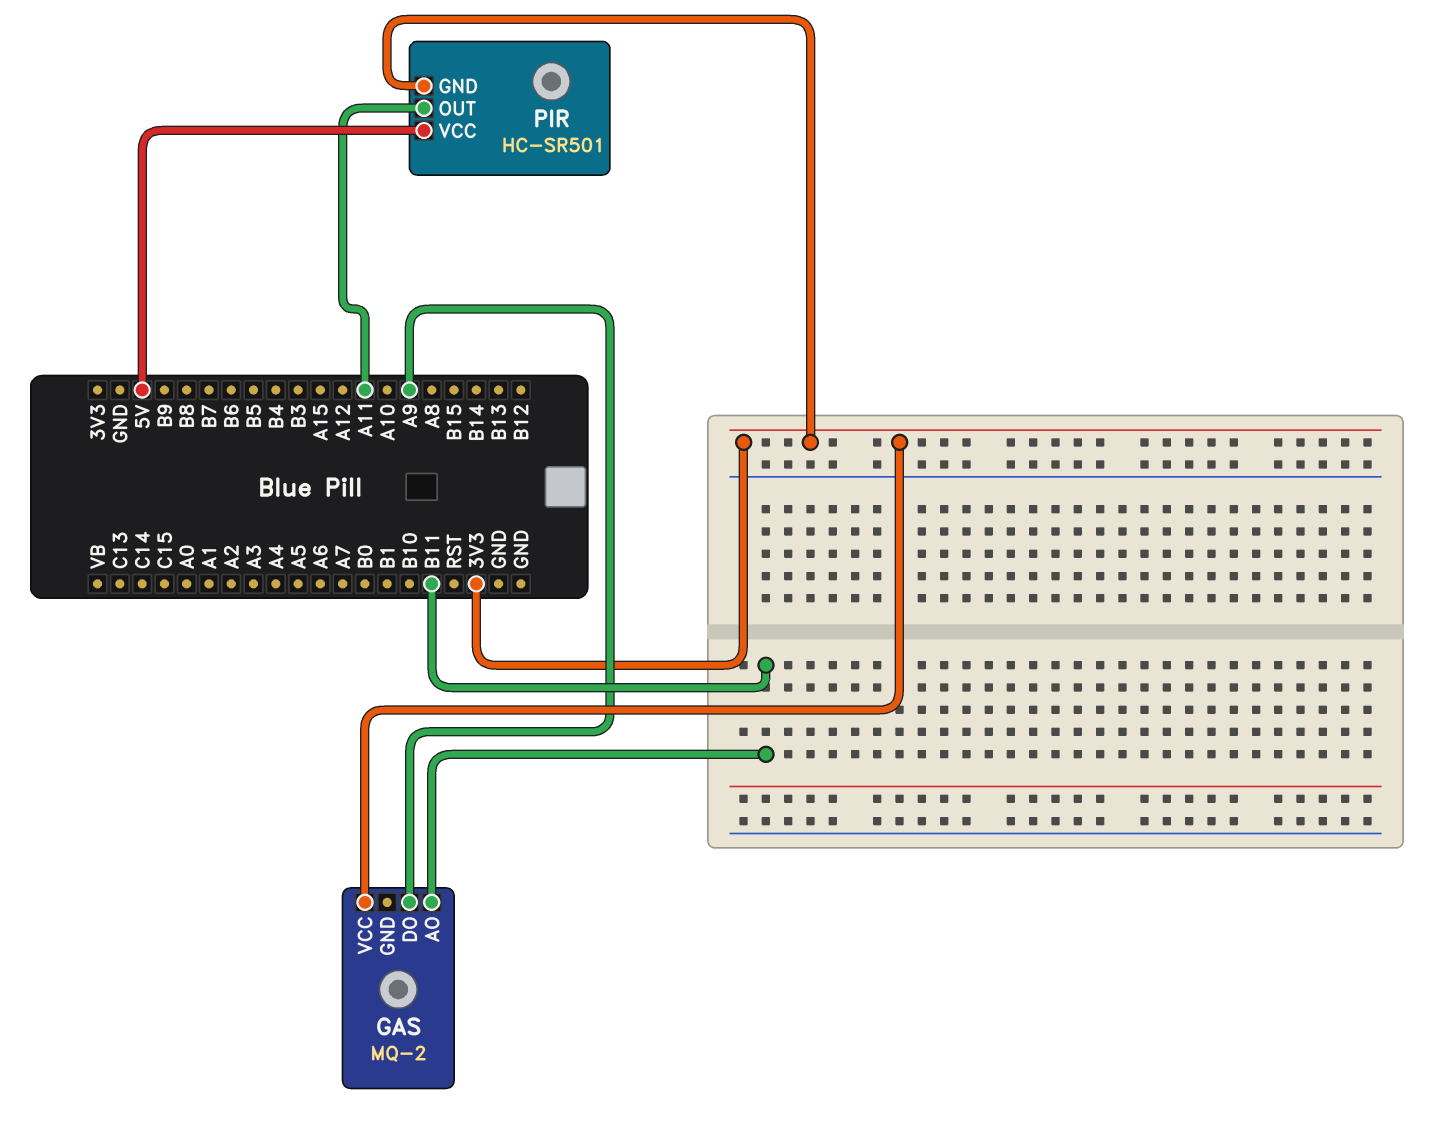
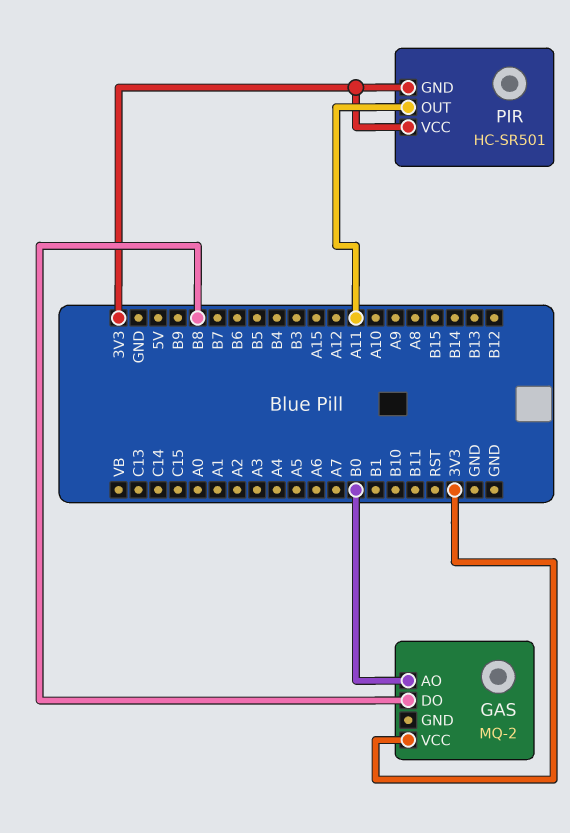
GAS pin AO: B11 -> B0
GAS pin DO: A9 -> B8
PIR pin VCC: 5V -> 3V3

